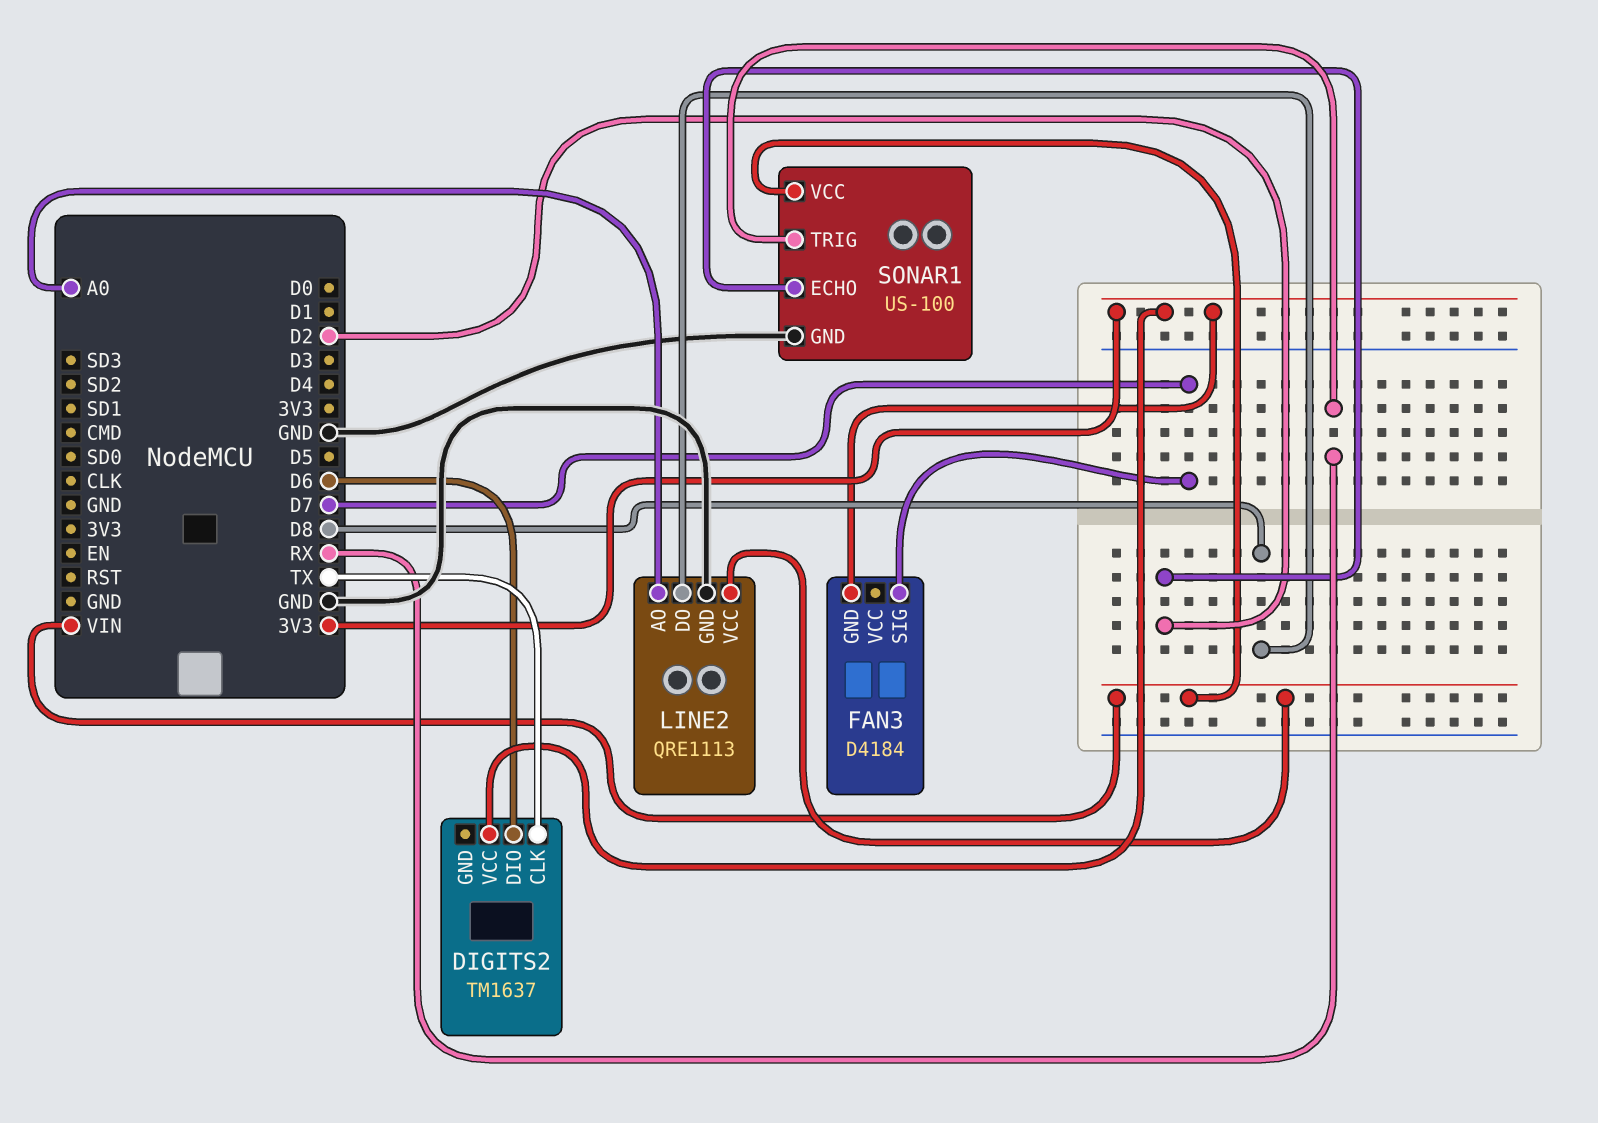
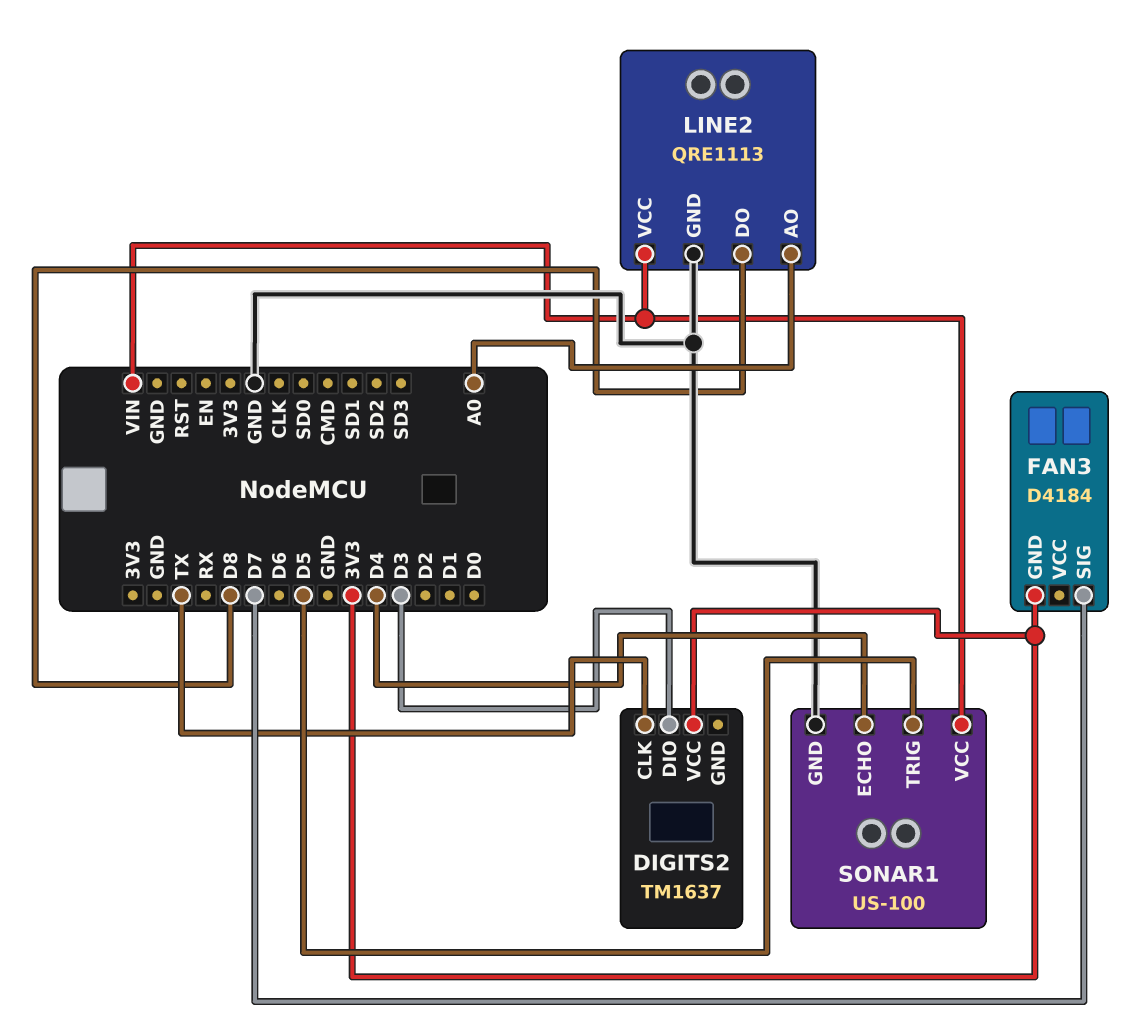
DIGITS2 pin DIO: D6 -> D3
SONAR1 pin ECHO: D2 -> D4
SONAR1 pin TRIG: RX -> D5

